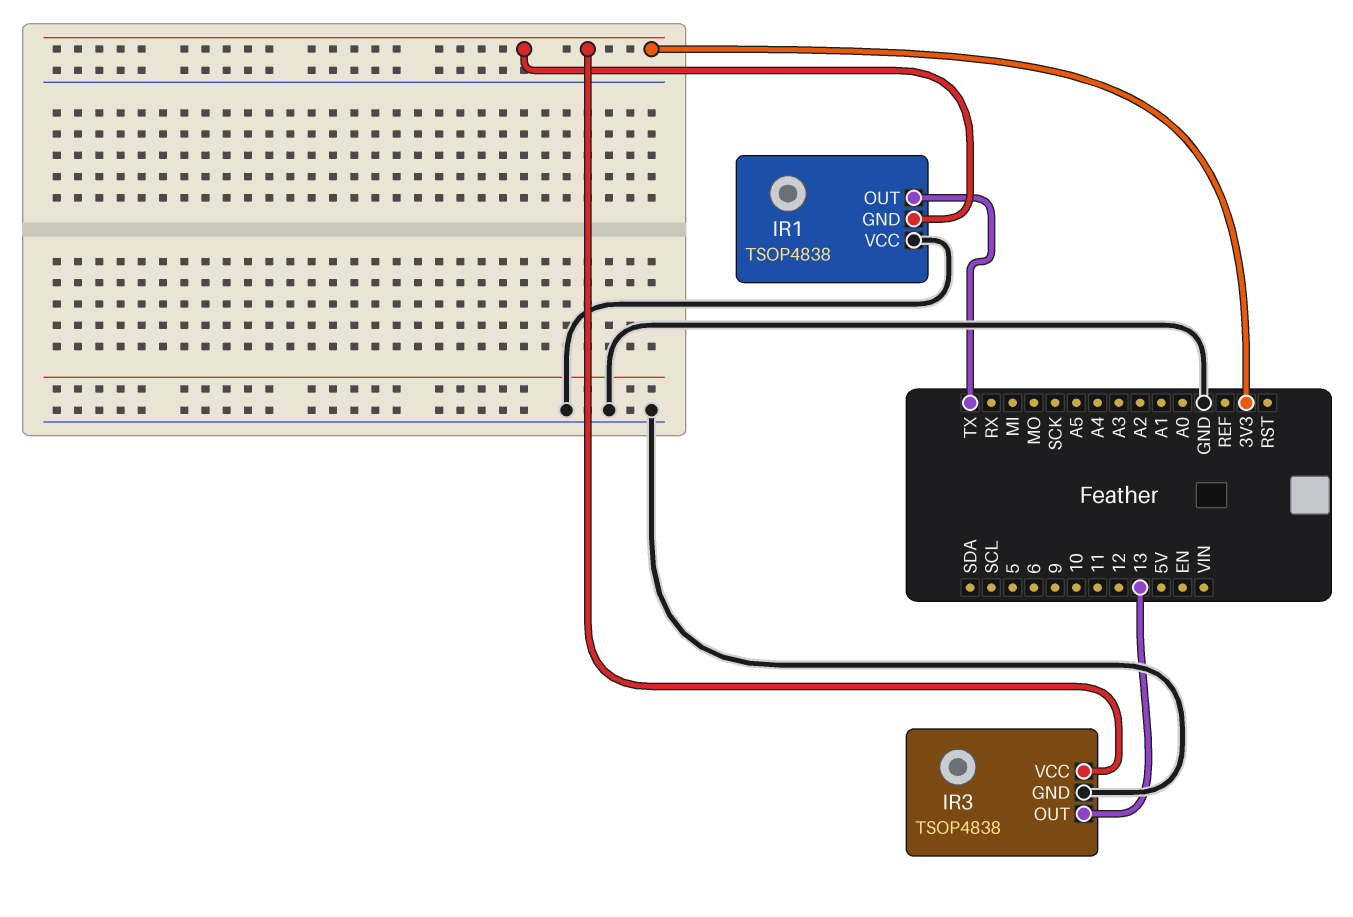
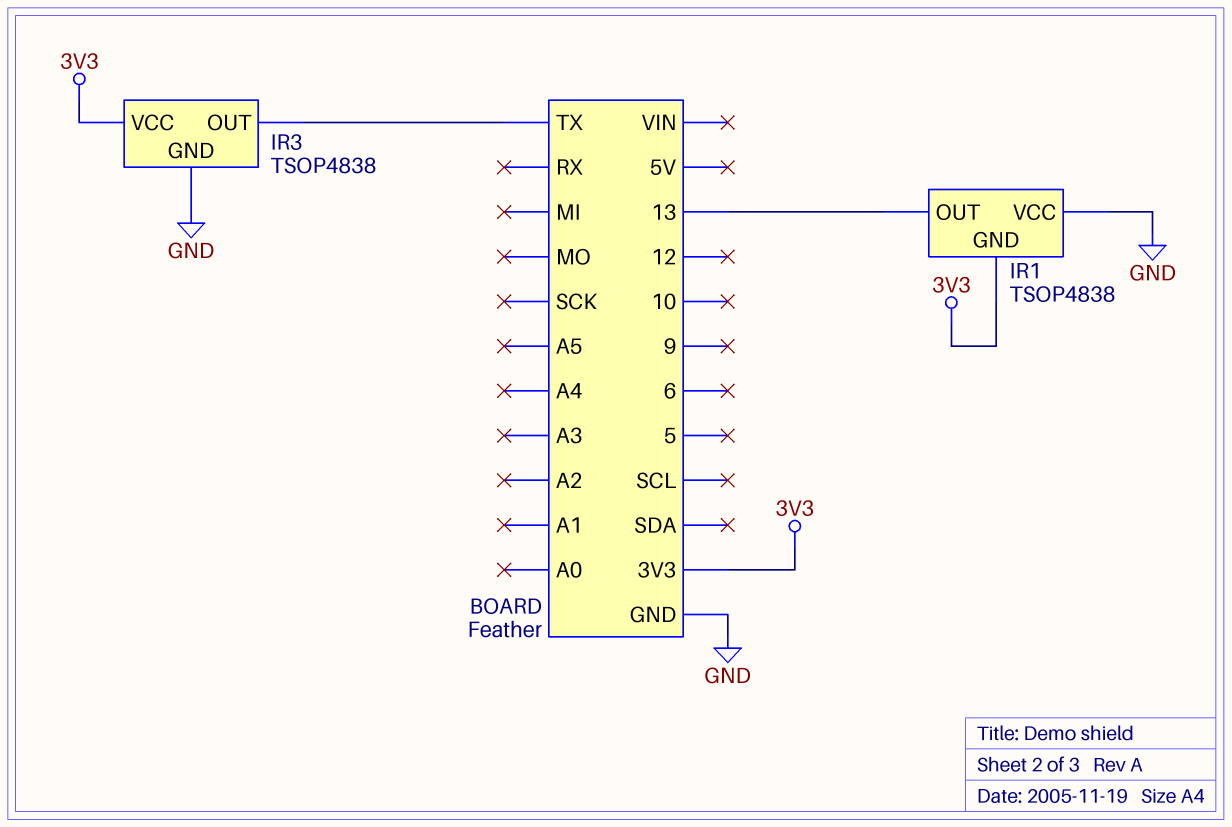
IR1 pin OUT: TX -> 13
IR3 pin OUT: 13 -> TX

